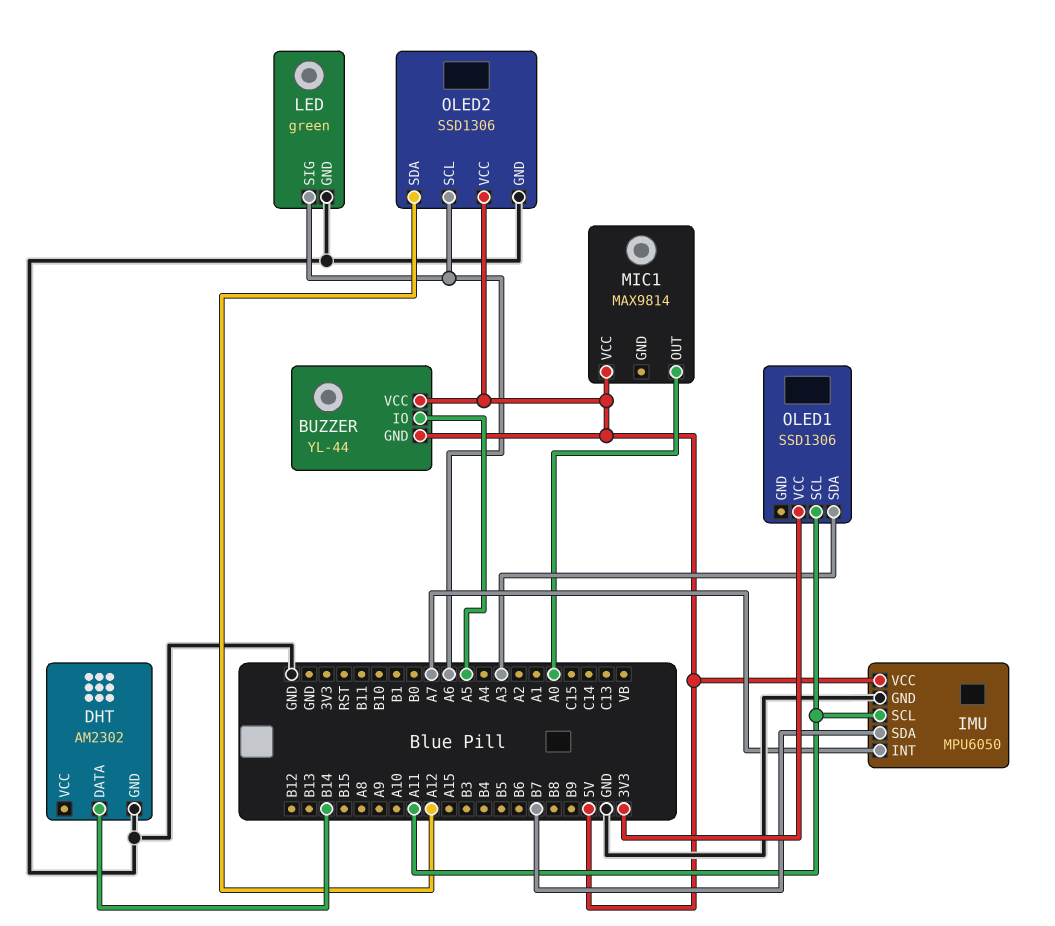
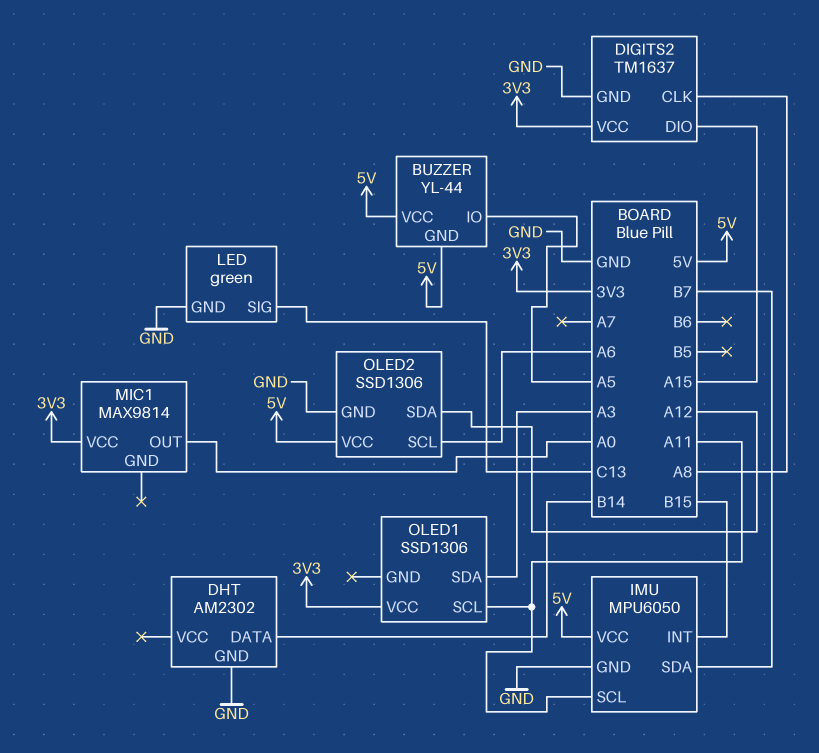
DIGITS2: none -> TM1637
DIGITS2 pin CLK: none -> A8
DIGITS2 pin DIO: none -> A15
DIGITS2 pin GND: none -> GND
DIGITS2 pin VCC: none -> 3V3
IMU pin INT: A7 -> B15
LED pin SIG: A6 -> C13
MIC1 pin VCC: 5V -> 3V3

